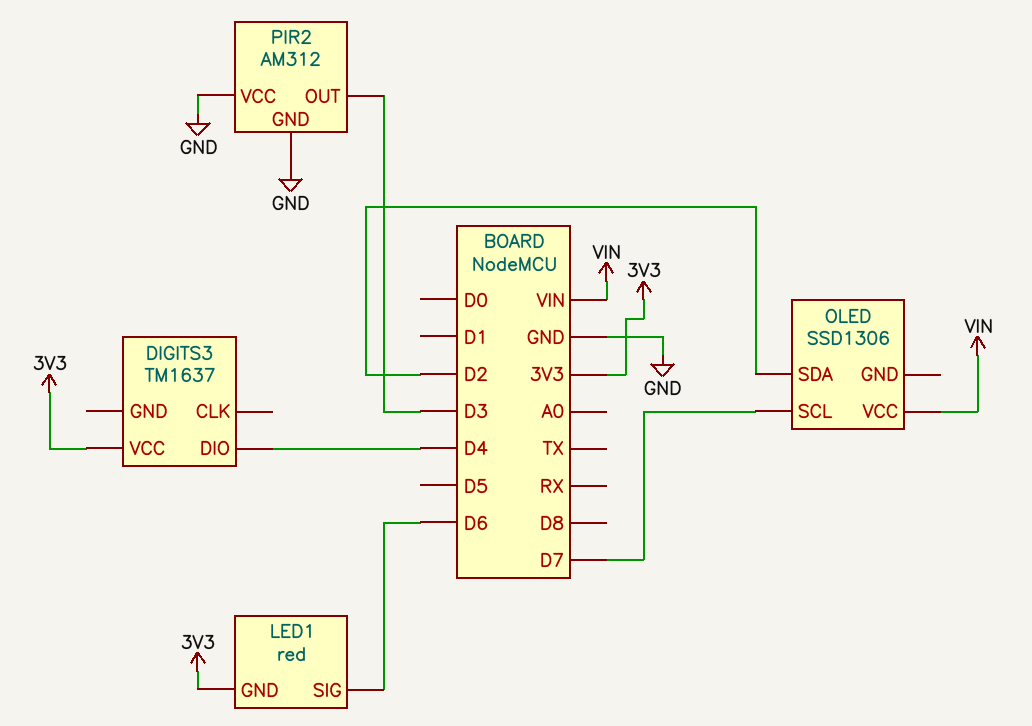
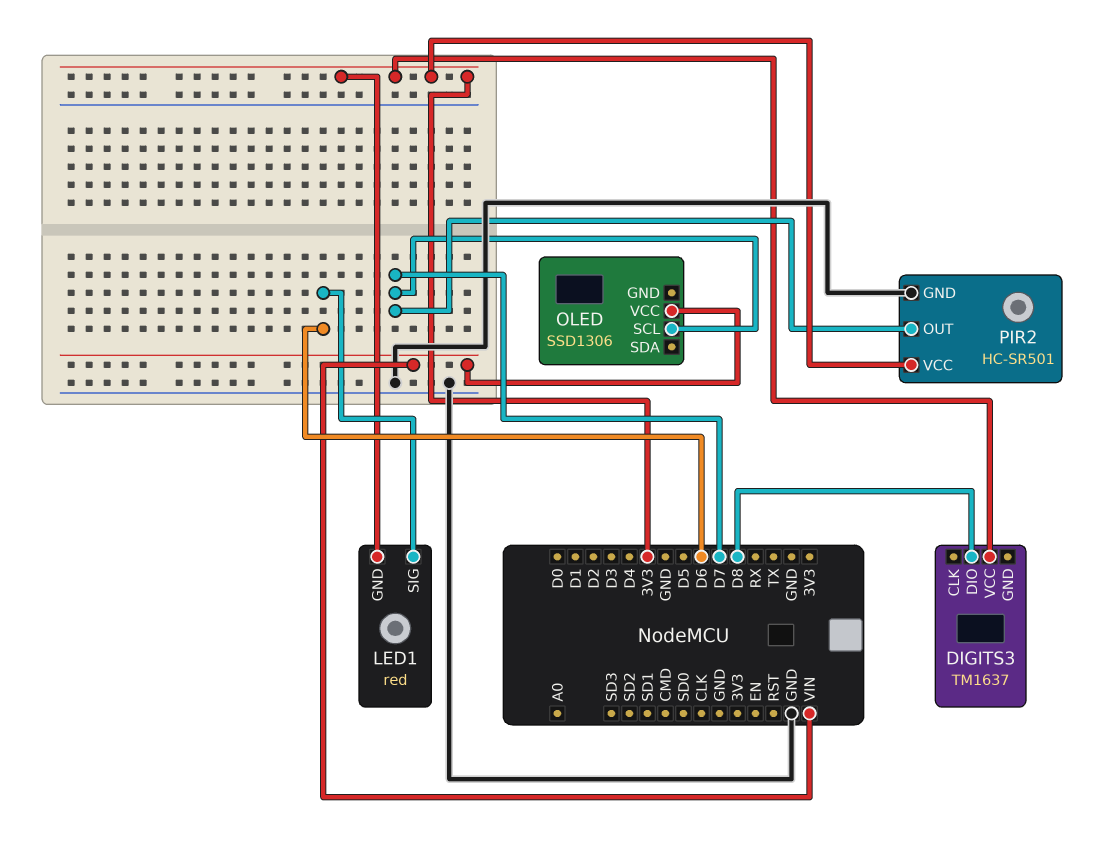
DIGITS3 pin DIO: D4 -> D8
OLED pin SDA: D2 -> none
PIR2: AM312 -> HC-SR501
PIR2 pin OUT: D3 -> D7
PIR2 pin VCC: GND -> 3V3

